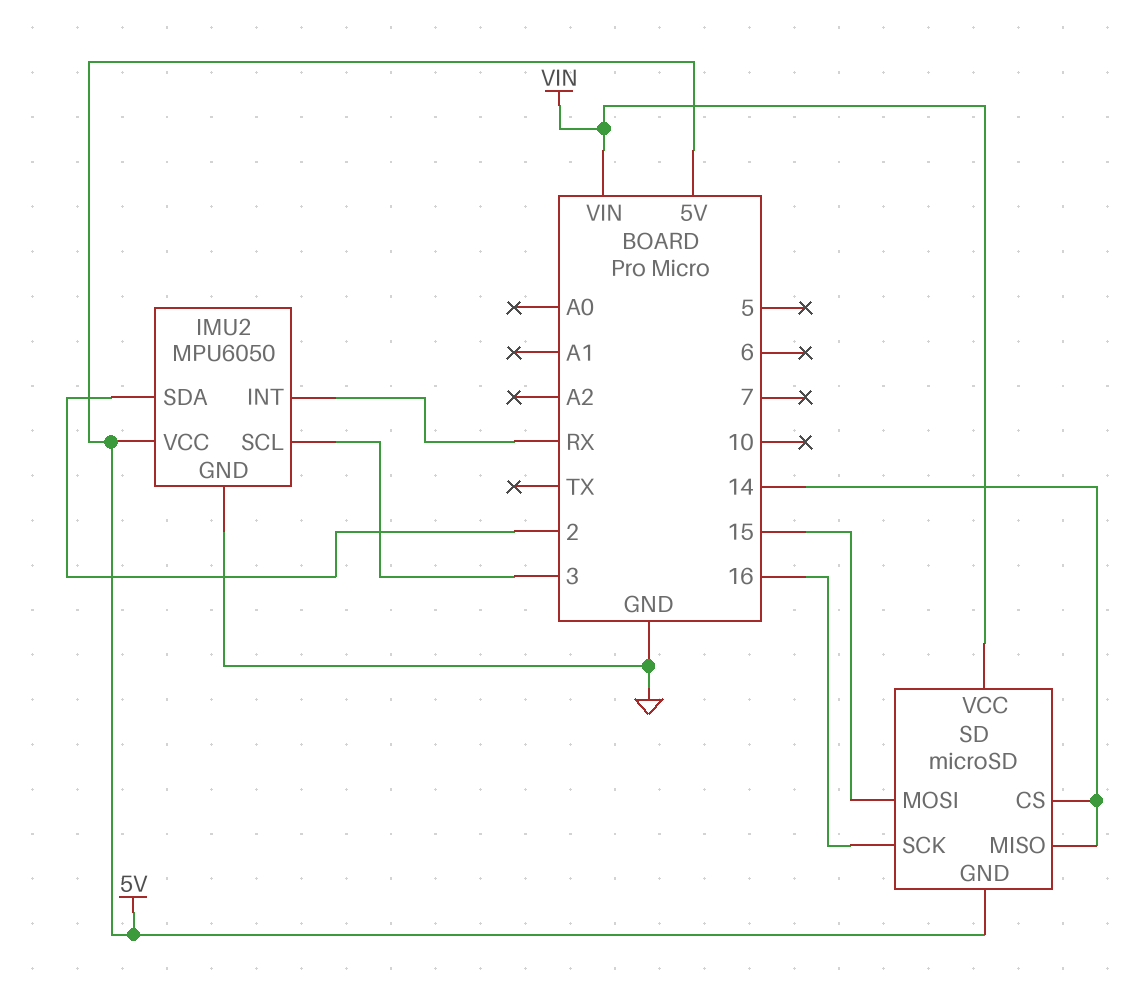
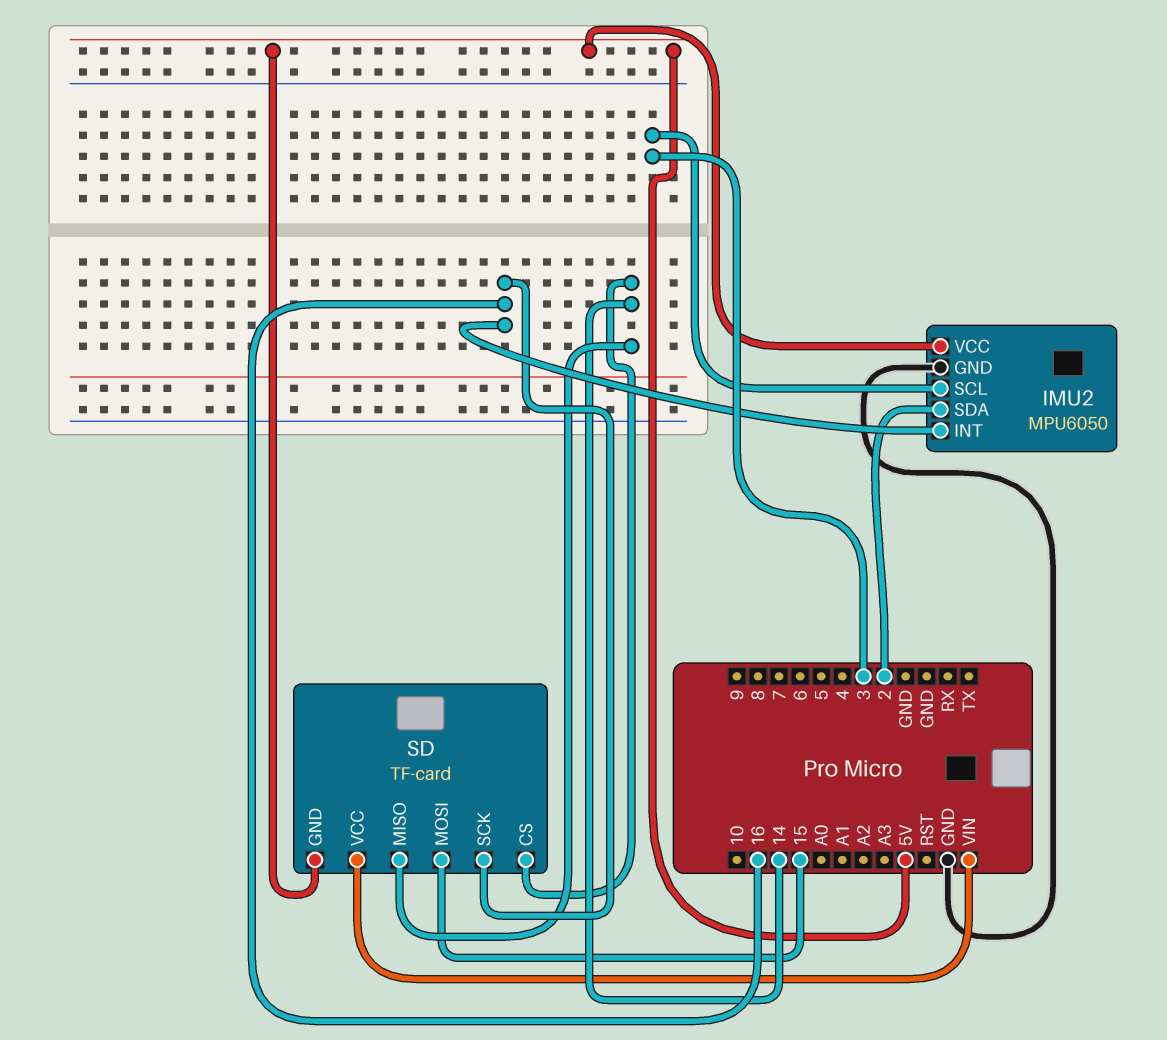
IMU2 pin INT: RX -> 16
SD: microSD -> TF-card

